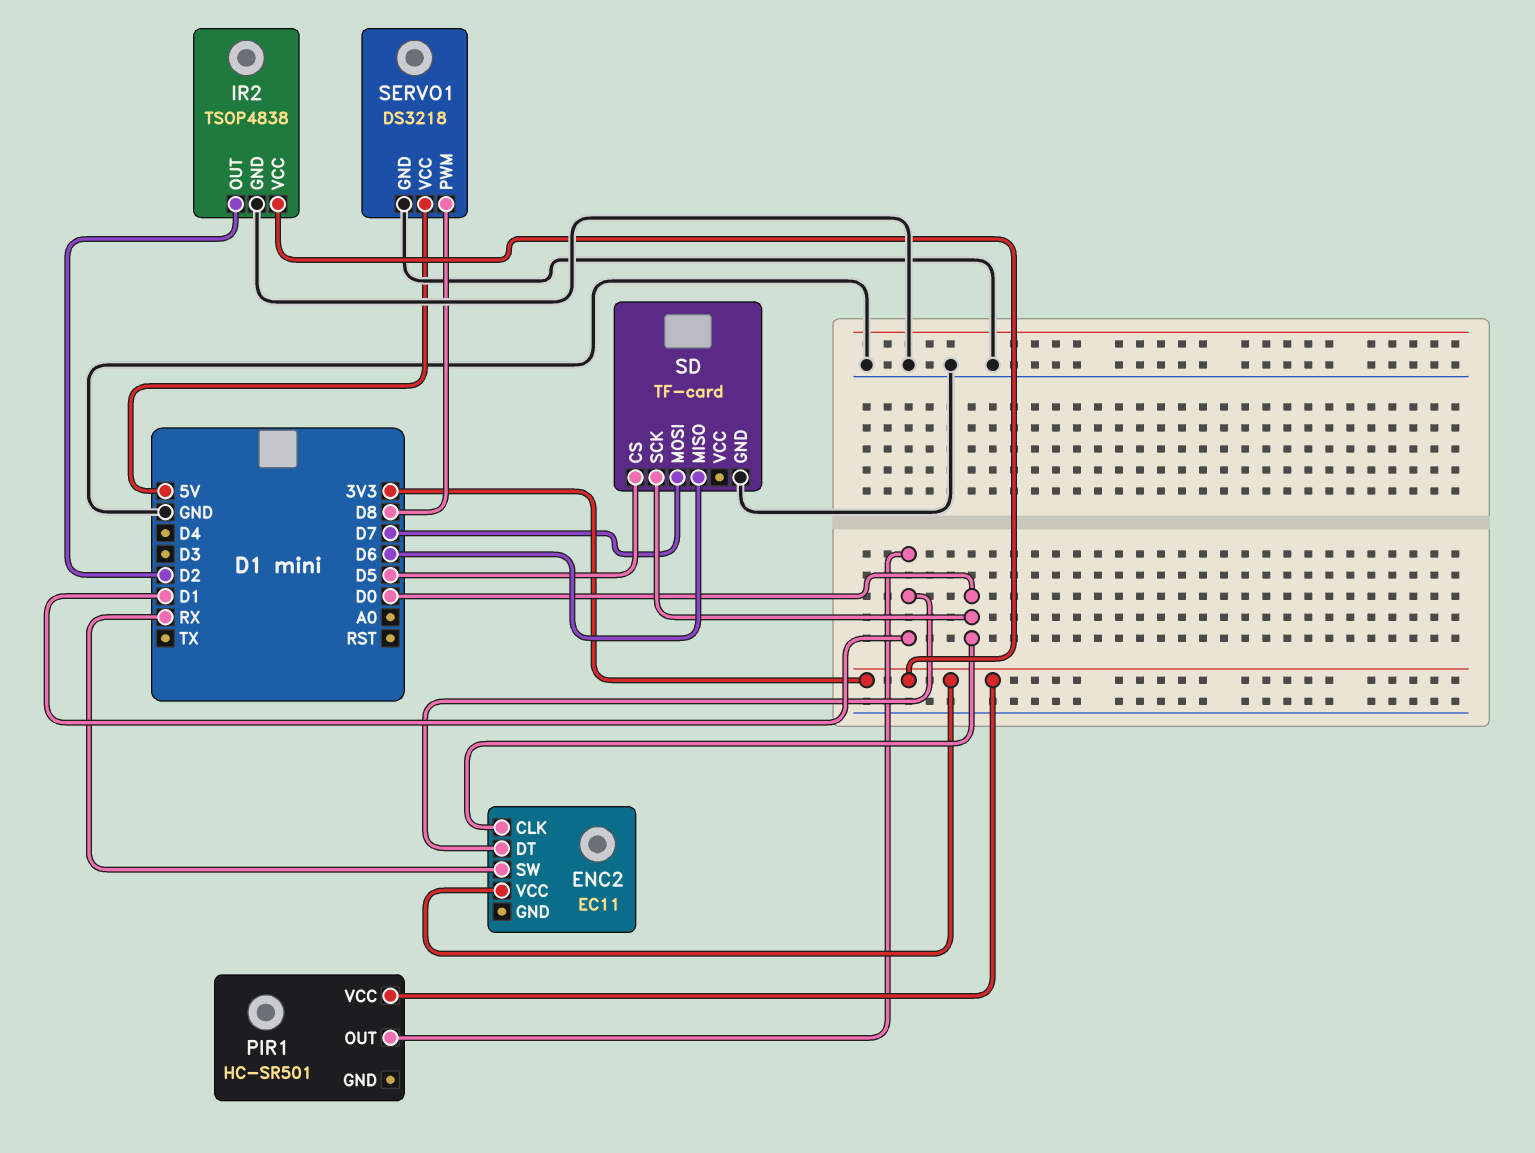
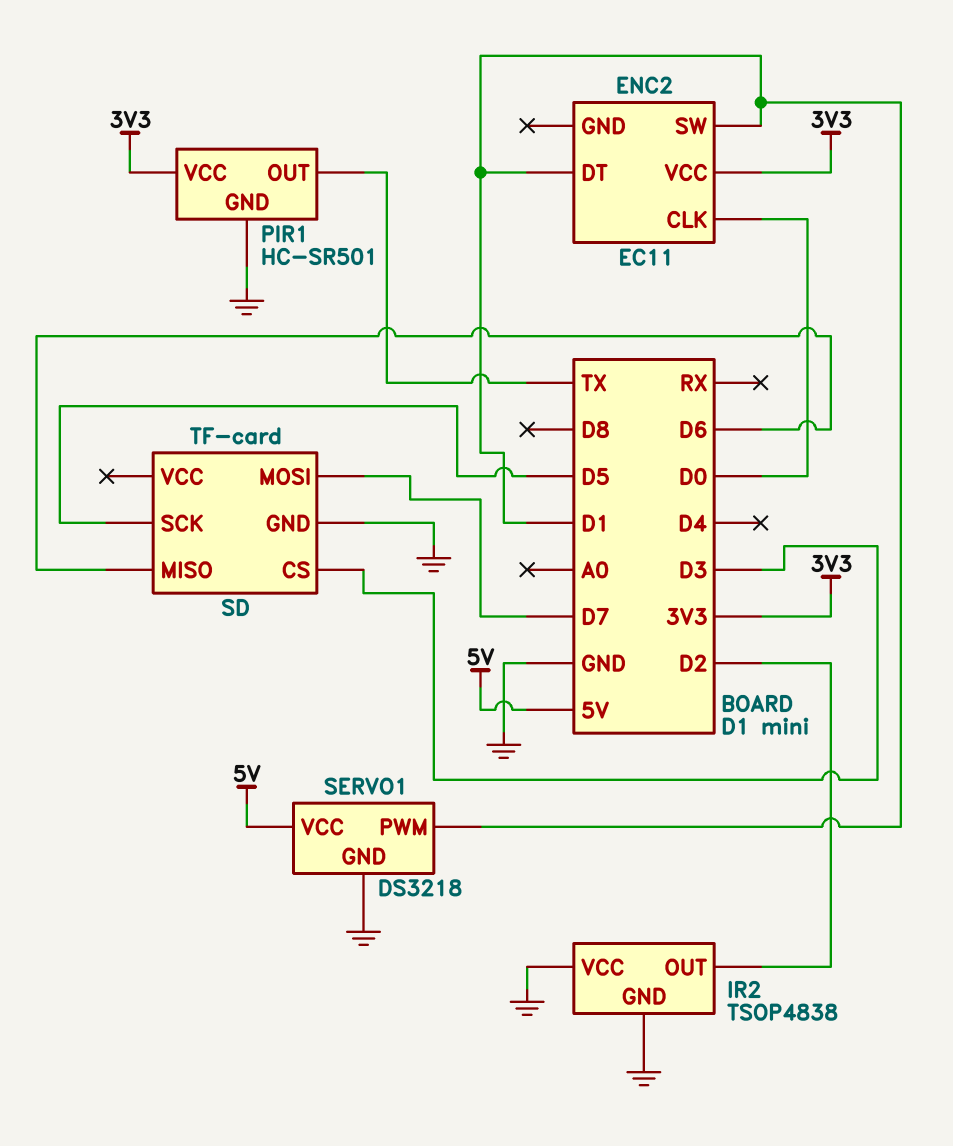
ENC2 pin SW: RX -> D1
IR2 pin VCC: 3V3 -> GND
PIR1 pin GND: none -> GND
PIR1 pin OUT: D1 -> TX
SD pin CS: D5 -> D3
SD pin SCK: D0 -> D5
SERVO1 pin PWM: D8 -> D1

